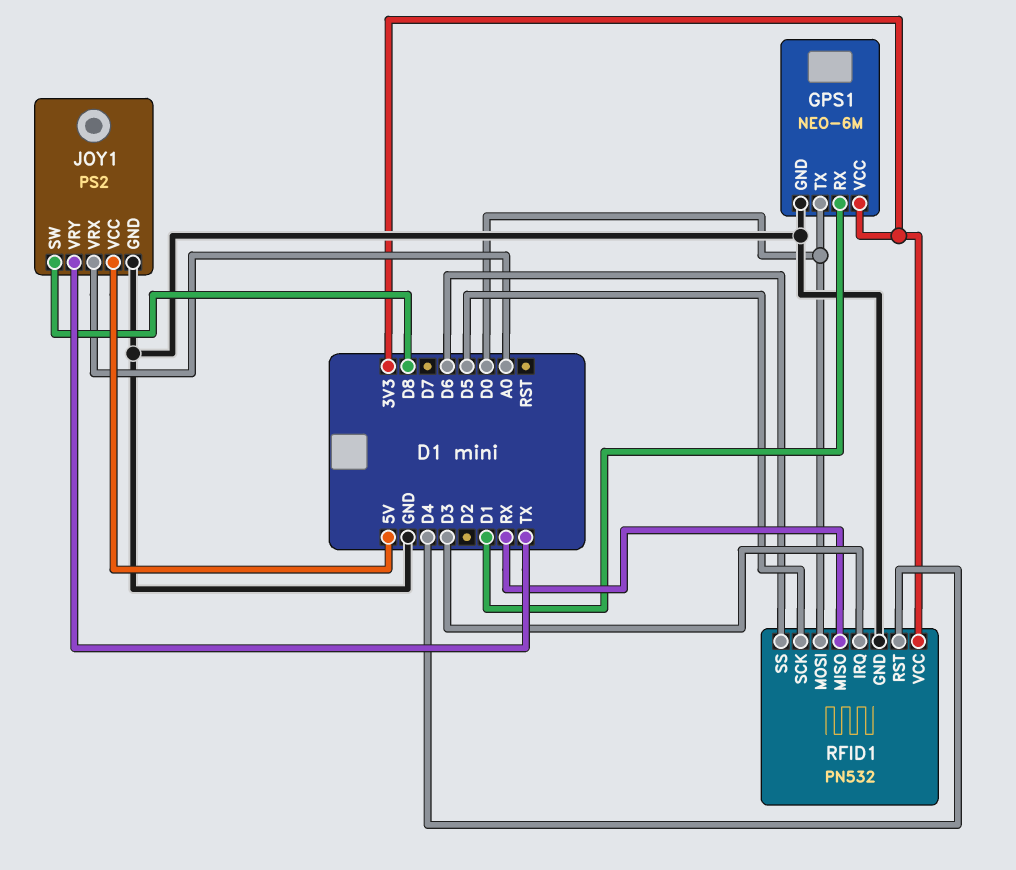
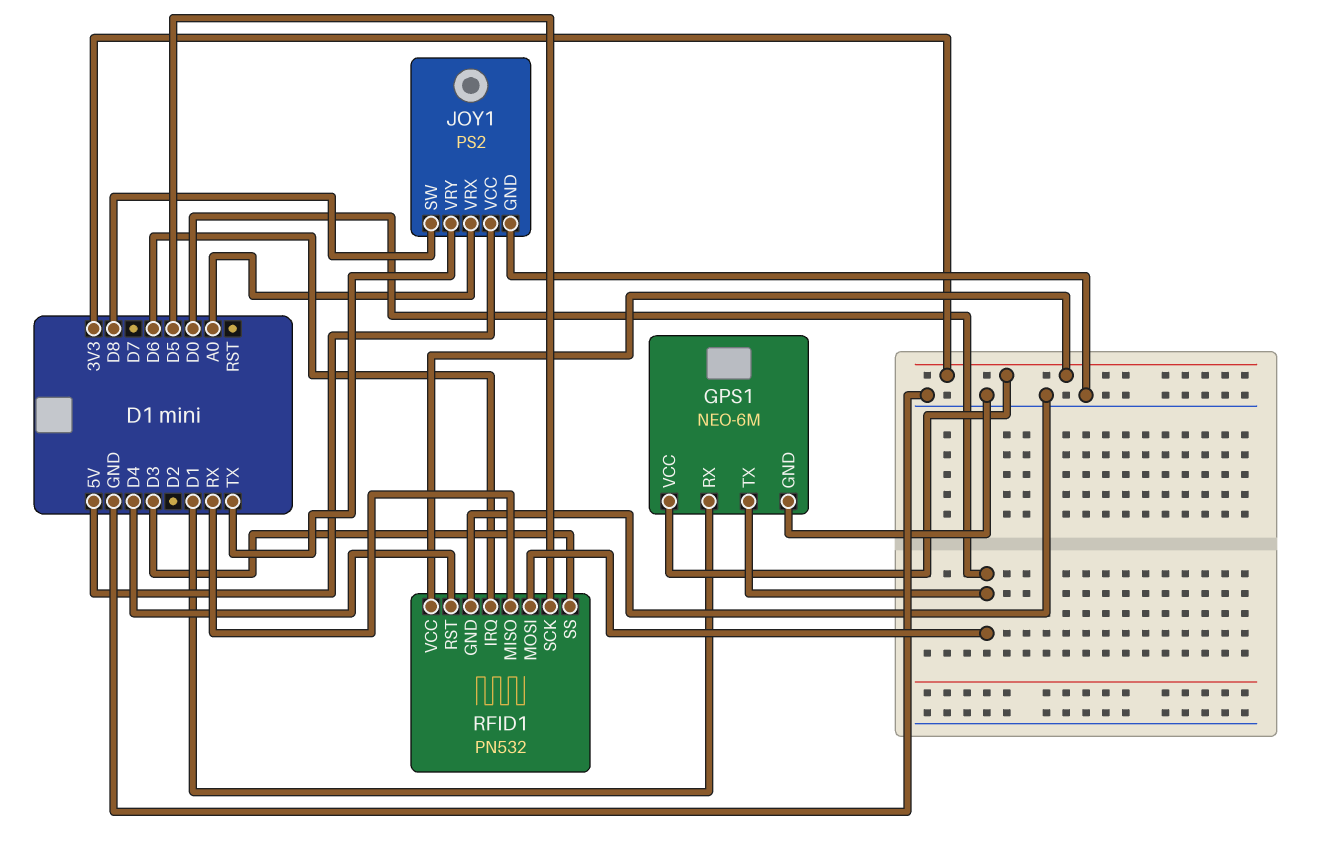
RFID1 pin IRQ: D3 -> D6
RFID1 pin SS: D6 -> D3

